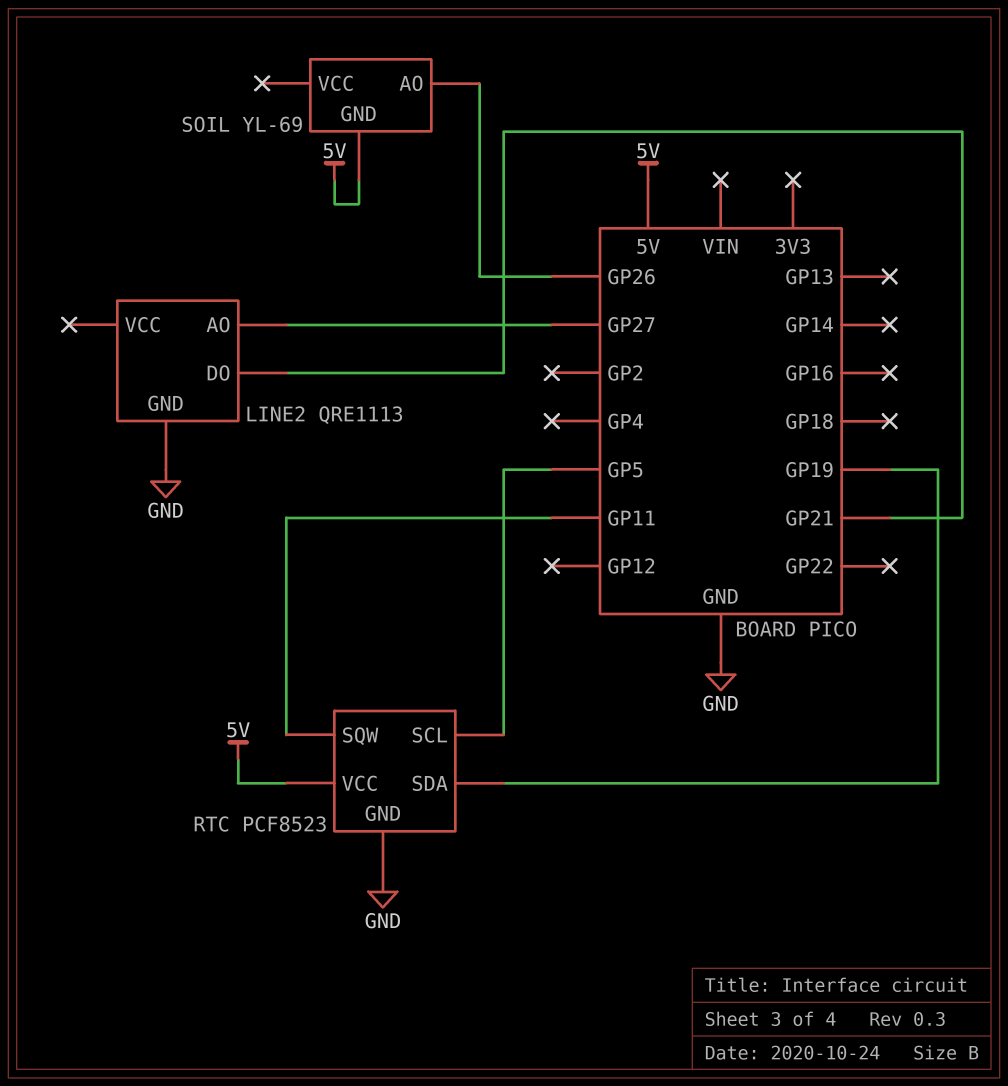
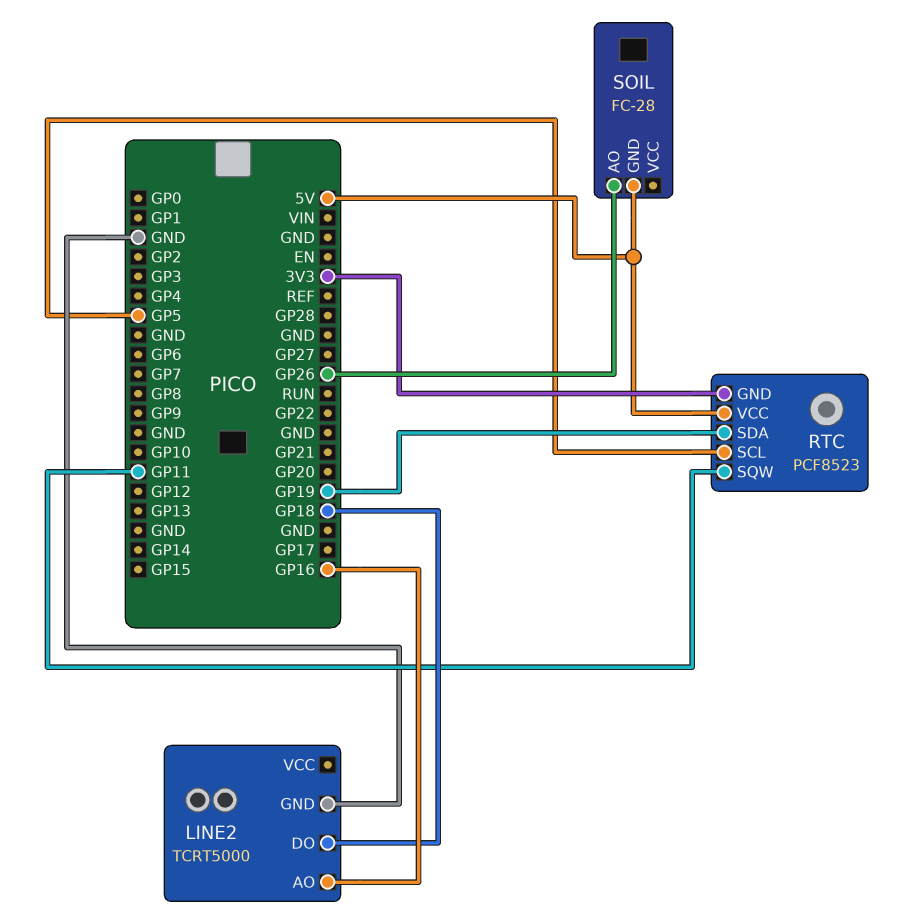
LINE2: QRE1113 -> TCRT5000
LINE2 pin AO: GP27 -> GP16
LINE2 pin DO: GP21 -> GP18
RTC pin GND: GND -> 3V3
SOIL: YL-69 -> FC-28

